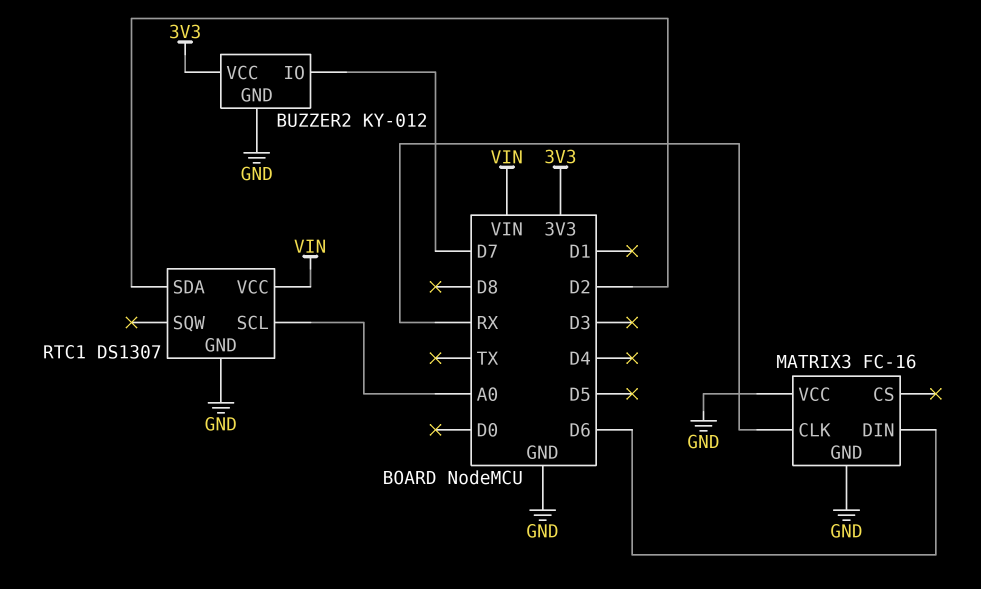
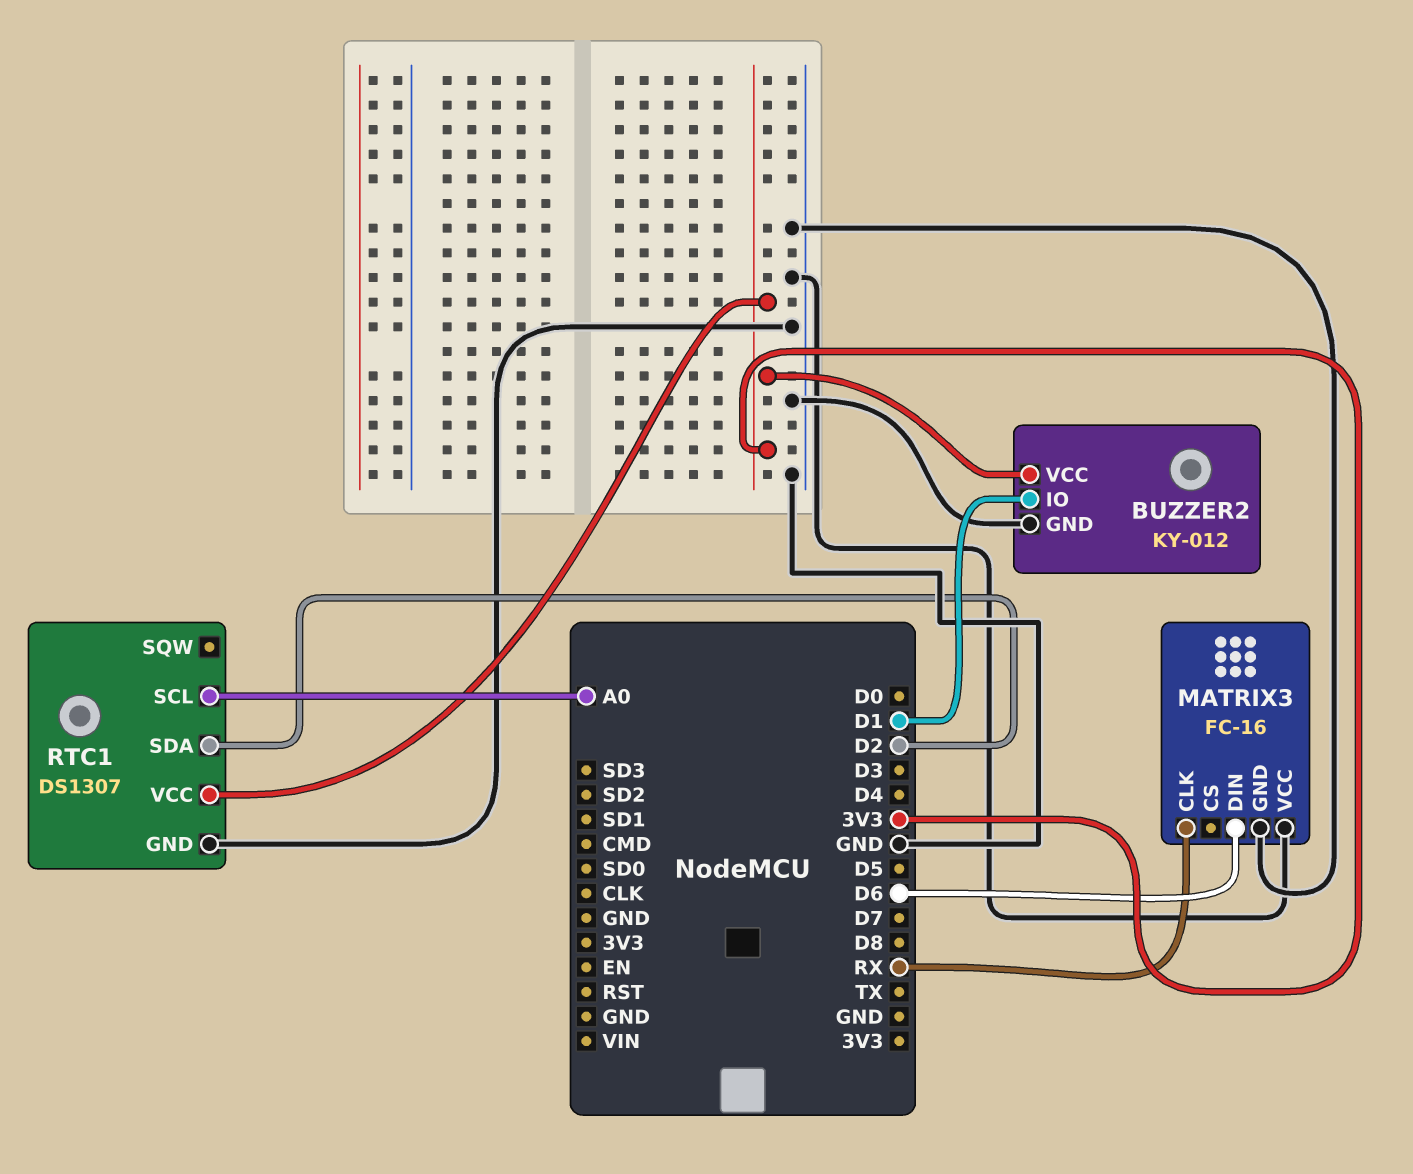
BUZZER2 pin IO: D7 -> D1
RTC1 pin VCC: VIN -> 3V3

